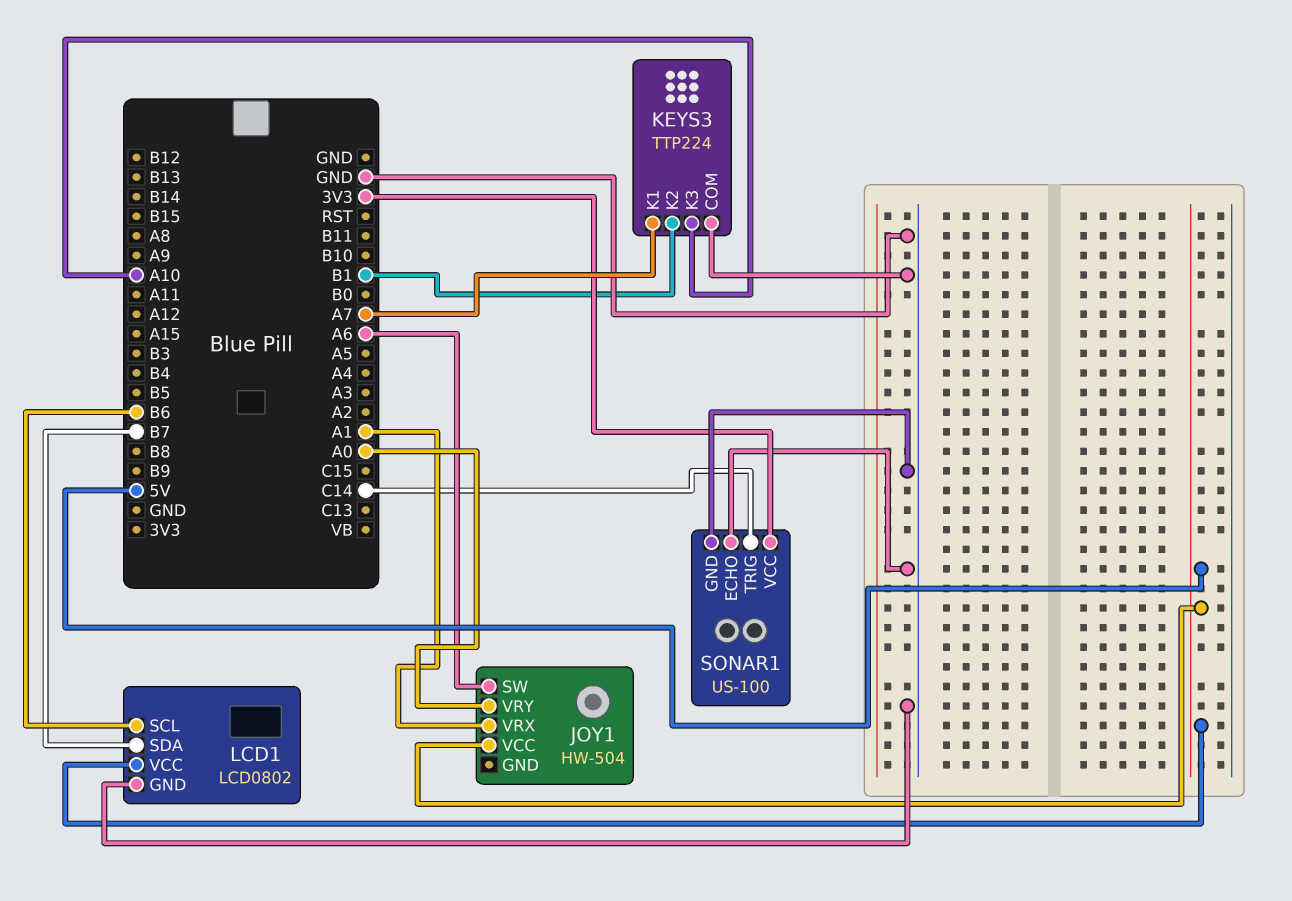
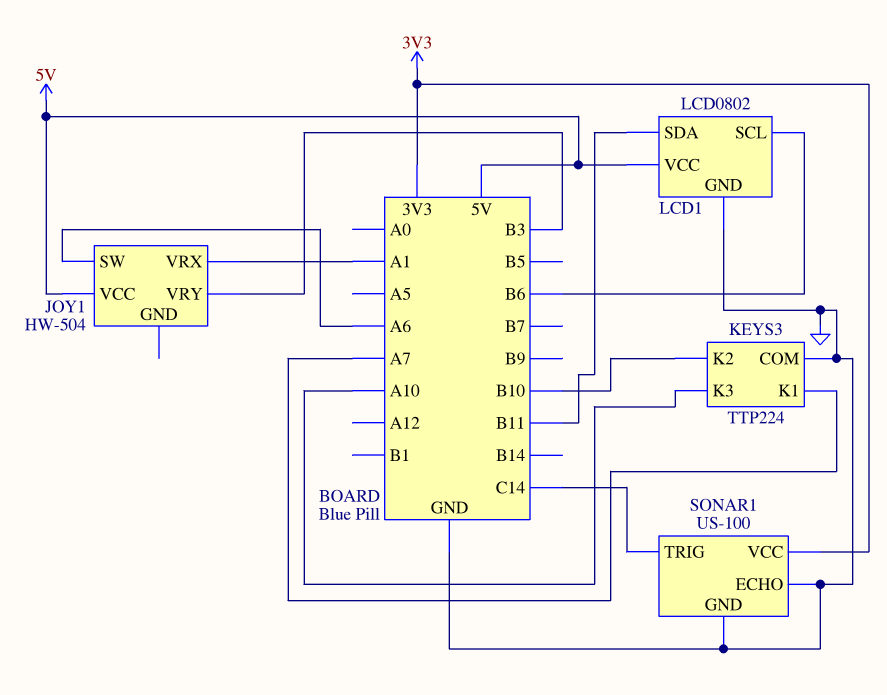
JOY1 pin VRY: A0 -> B3
KEYS3 pin K2: B1 -> B10
LCD1 pin SDA: B7 -> B11

